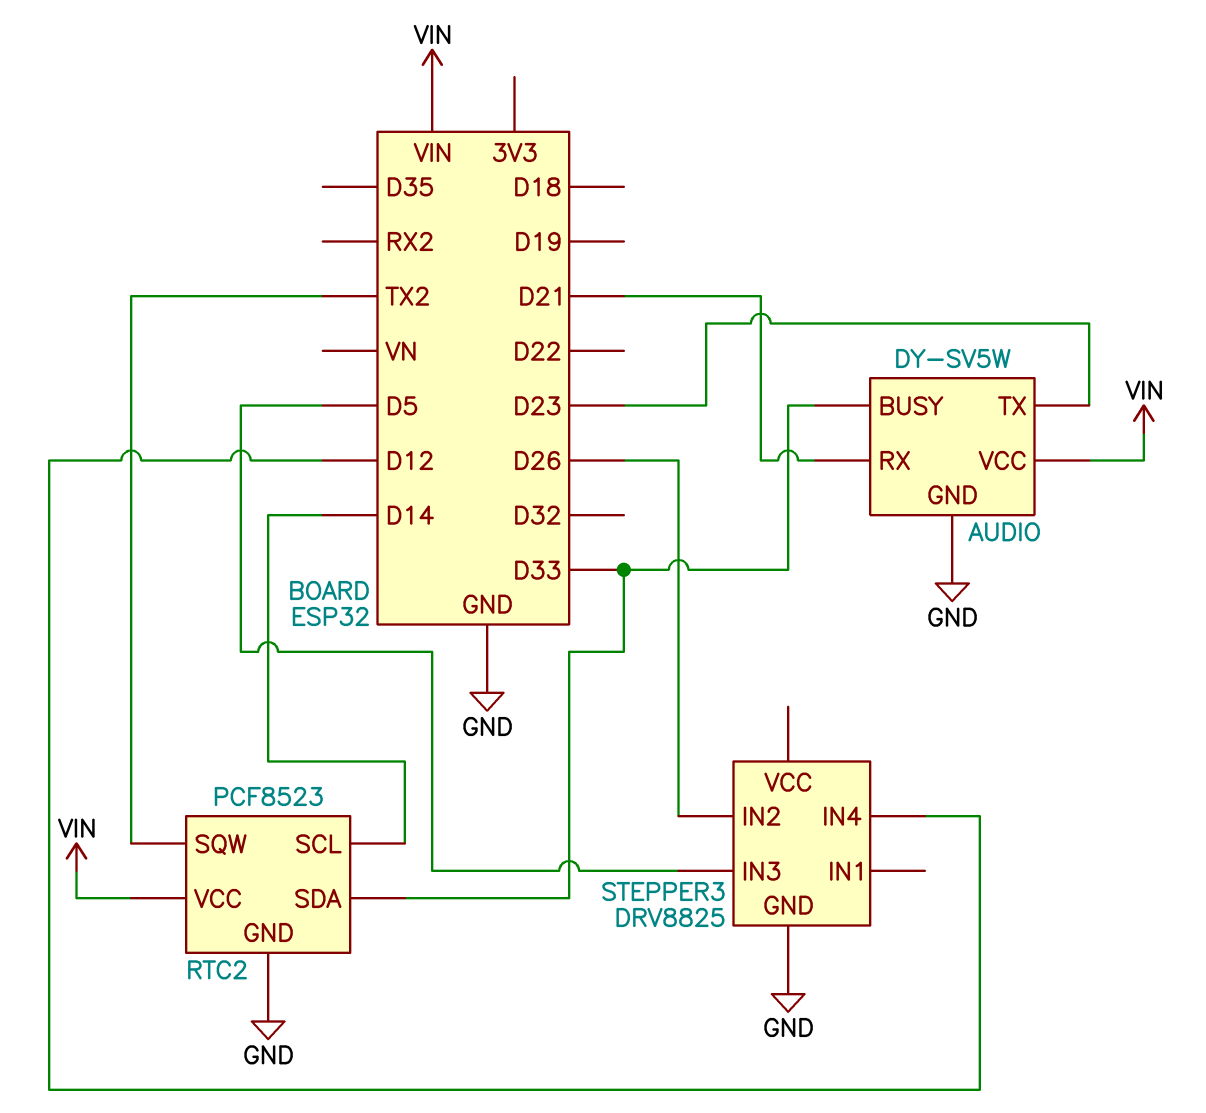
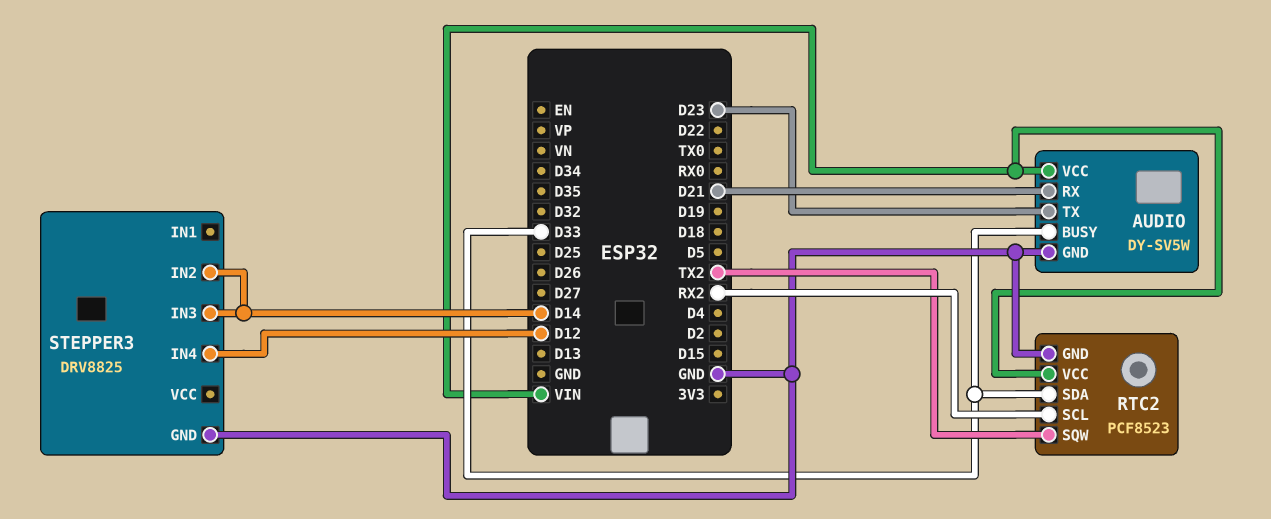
RTC2 pin SCL: D14 -> RX2
STEPPER3 pin IN2: D26 -> D14
STEPPER3 pin IN3: D5 -> D14

